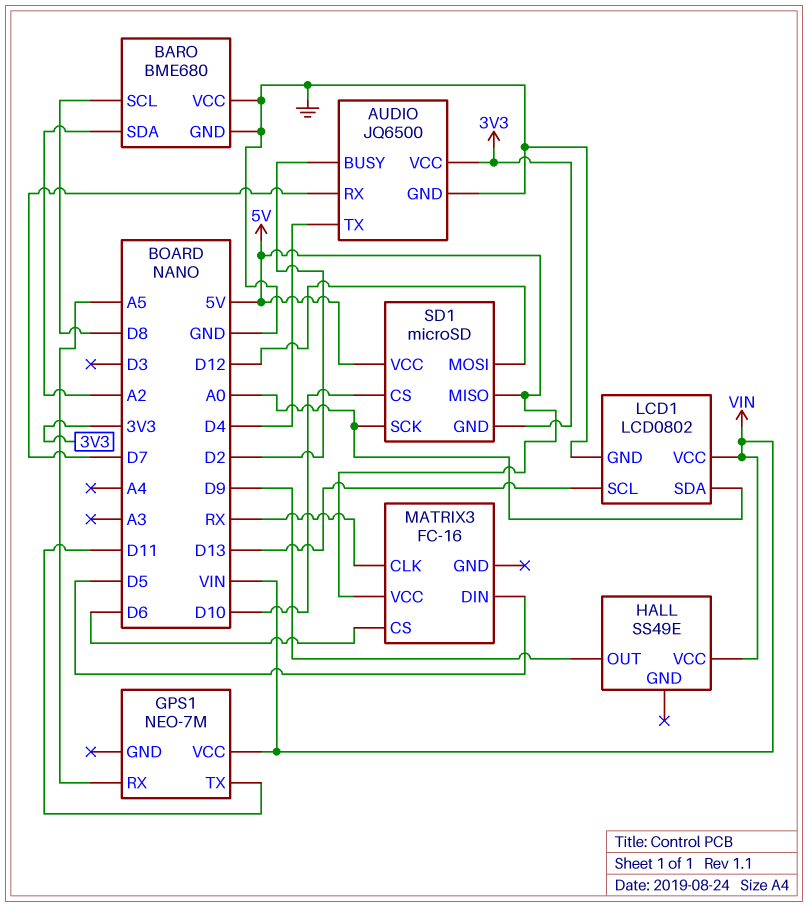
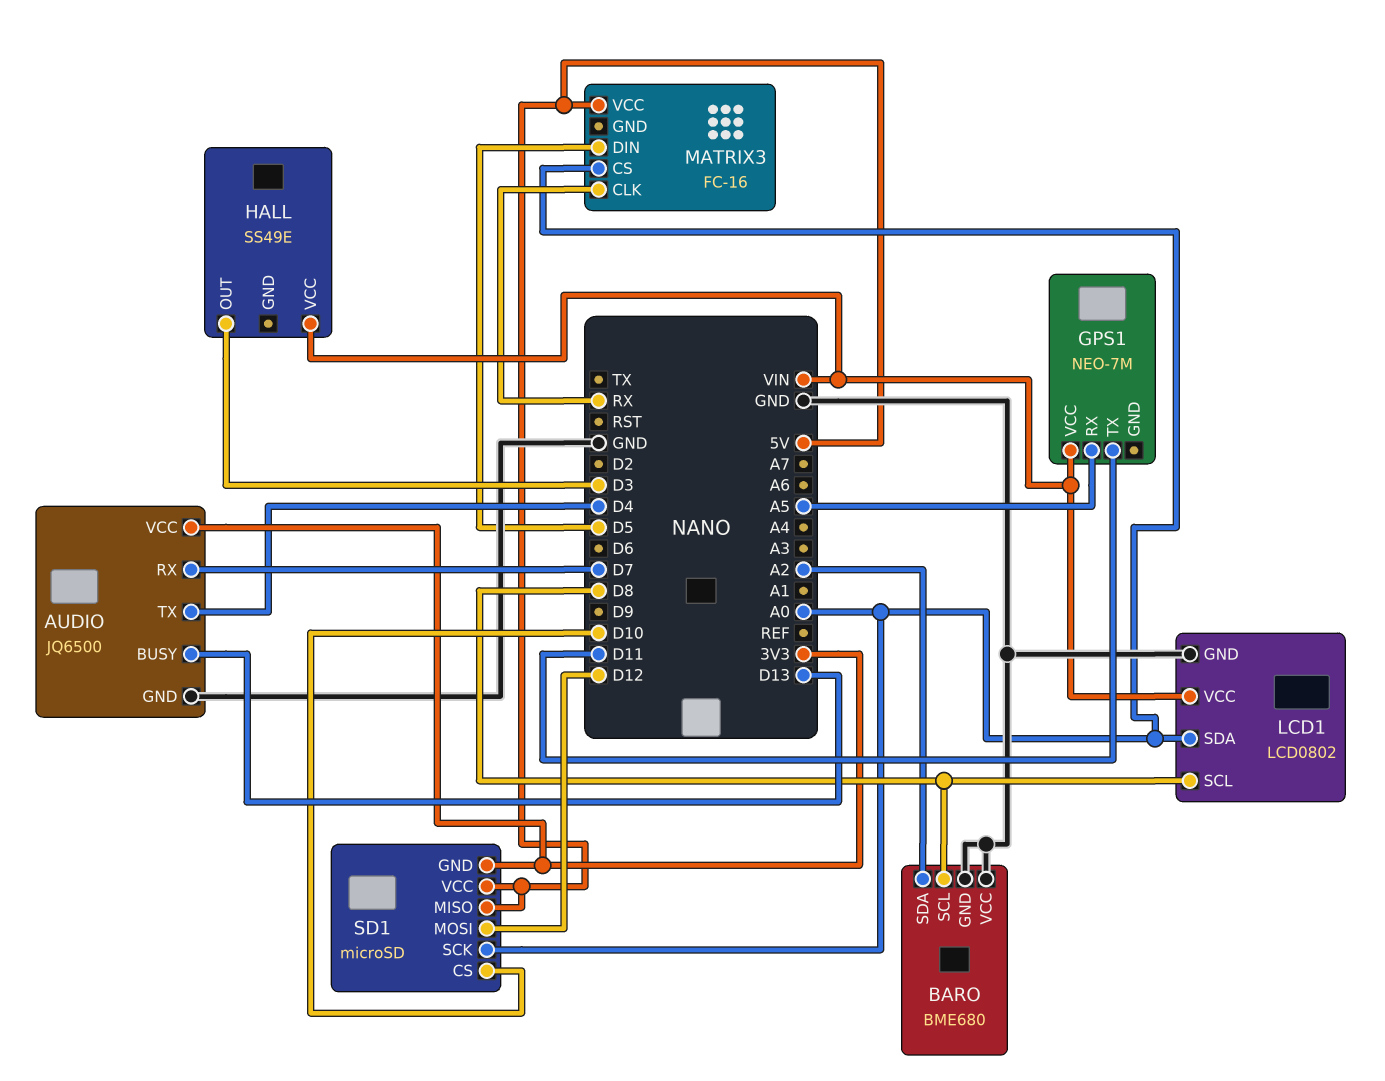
AUDIO pin BUSY: D2 -> D13
HALL pin OUT: D9 -> D3
LCD1 pin SCL: D13 -> D8
MATRIX3 pin CS: D6 -> A0

